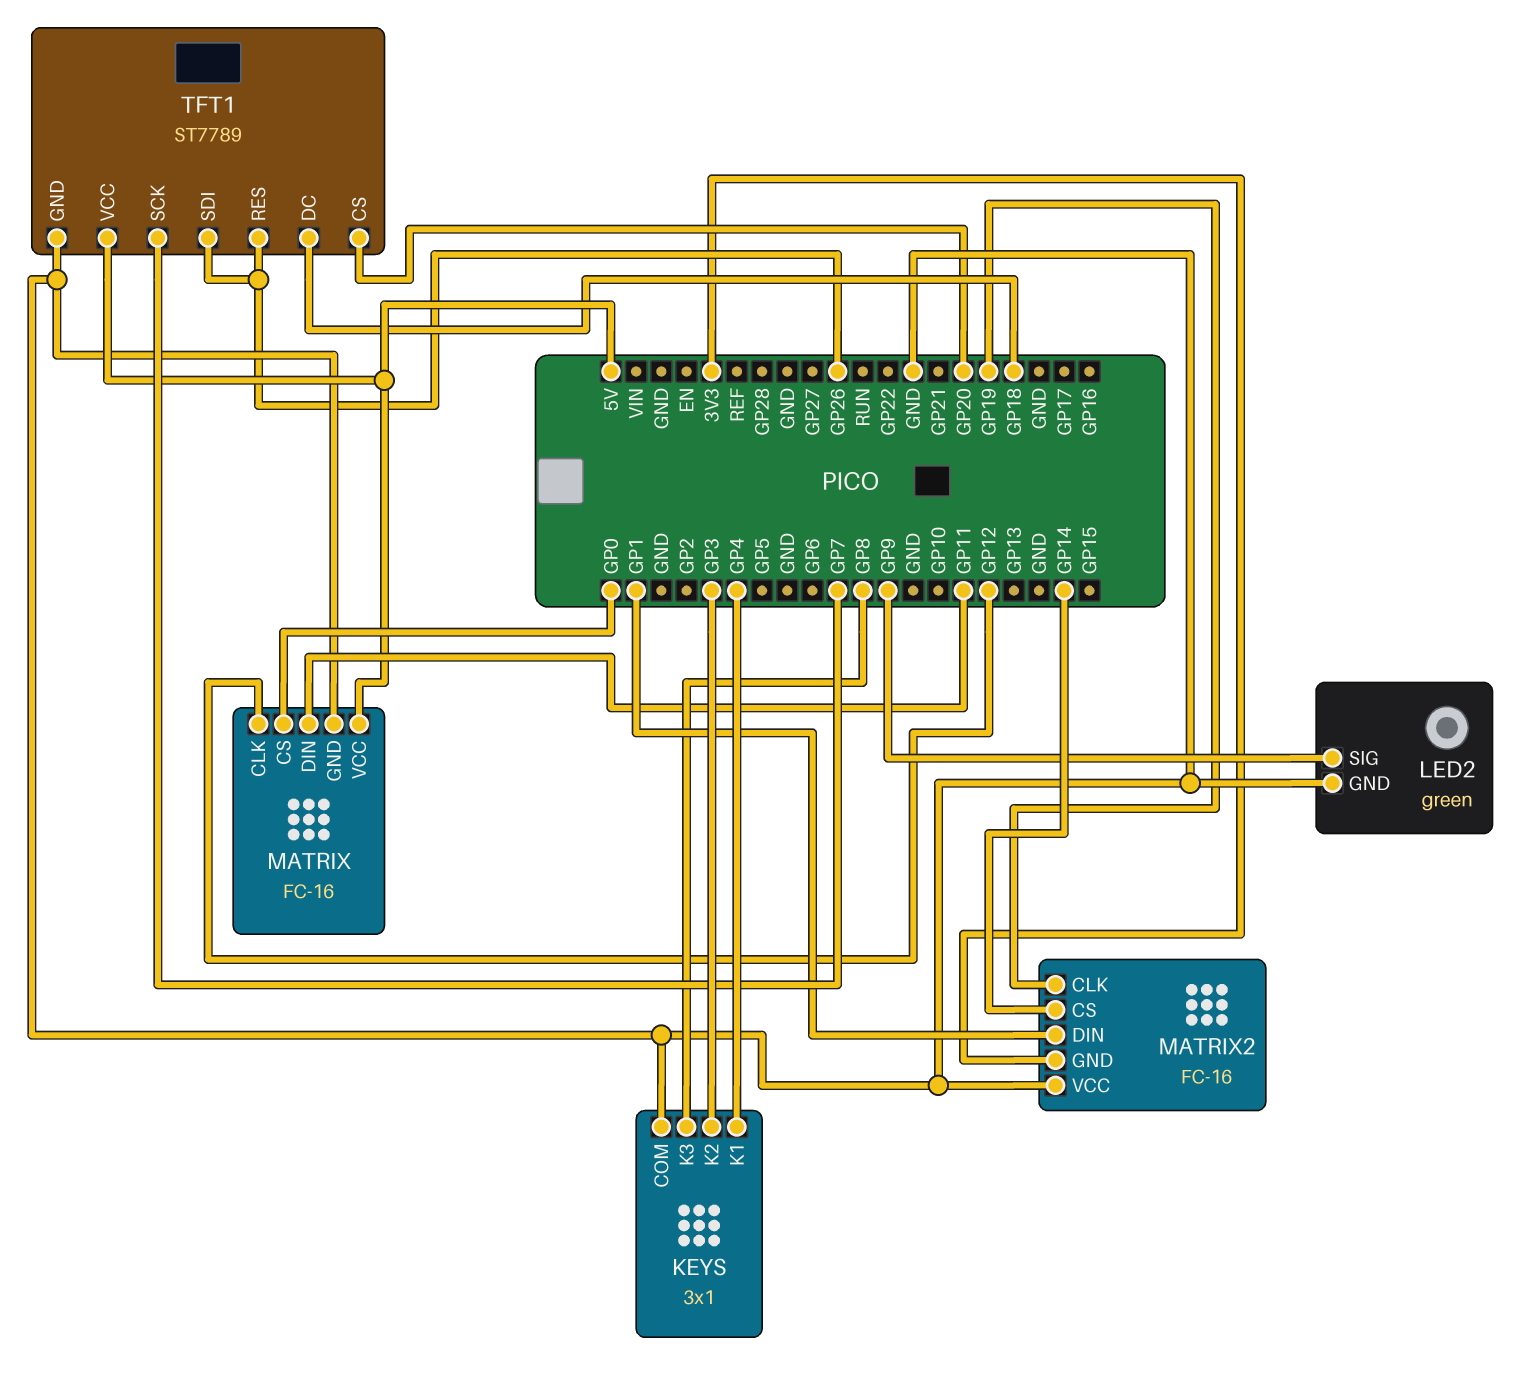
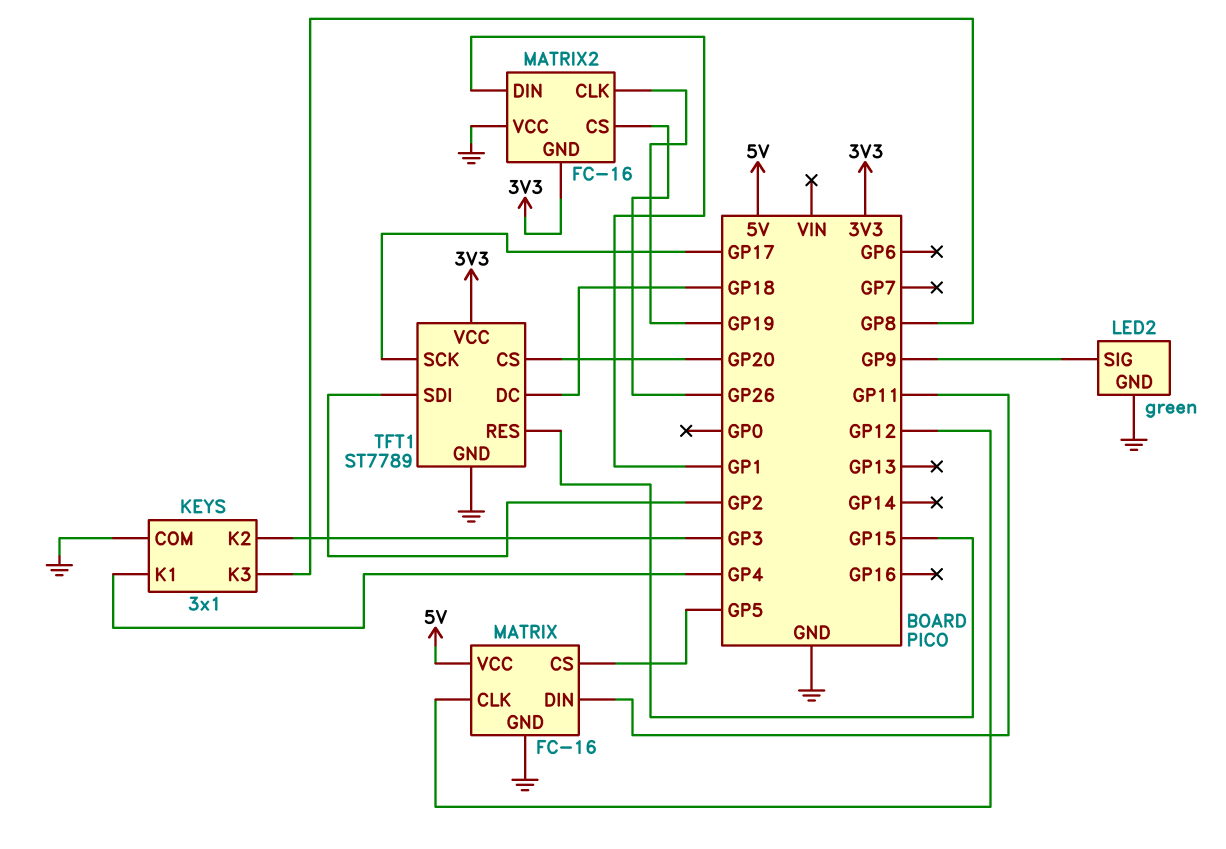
MATRIX pin CS: GP0 -> GP5
MATRIX2 pin CS: GP14 -> GP26
TFT1 pin RES: GP26 -> GP15
TFT1 pin SCK: GP7 -> GP17
TFT1 pin SDI: GP26 -> GP2
TFT1 pin VCC: 5V -> 3V3

